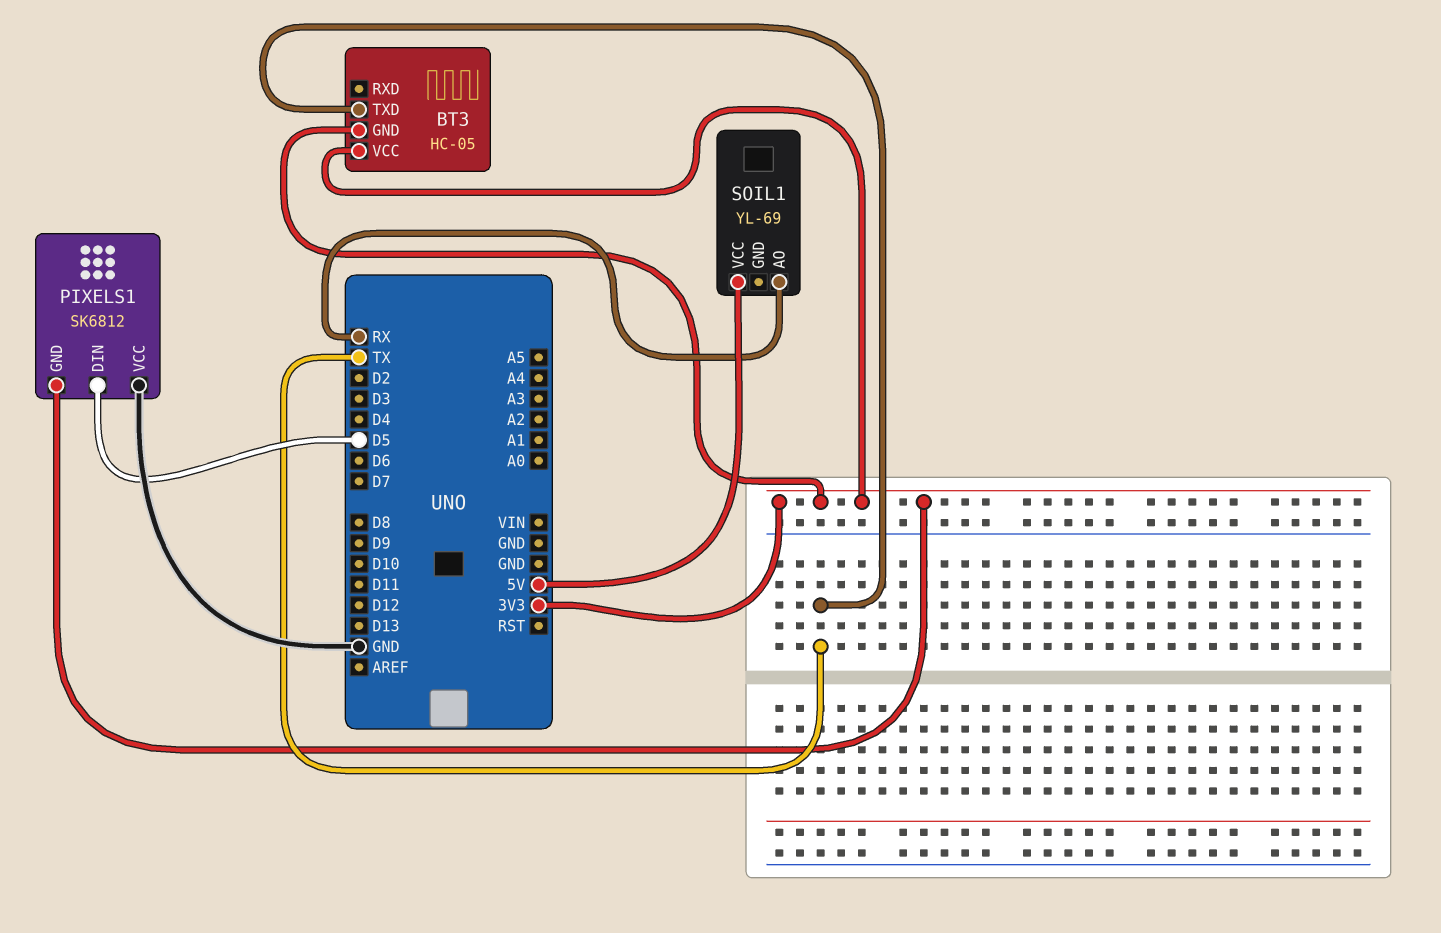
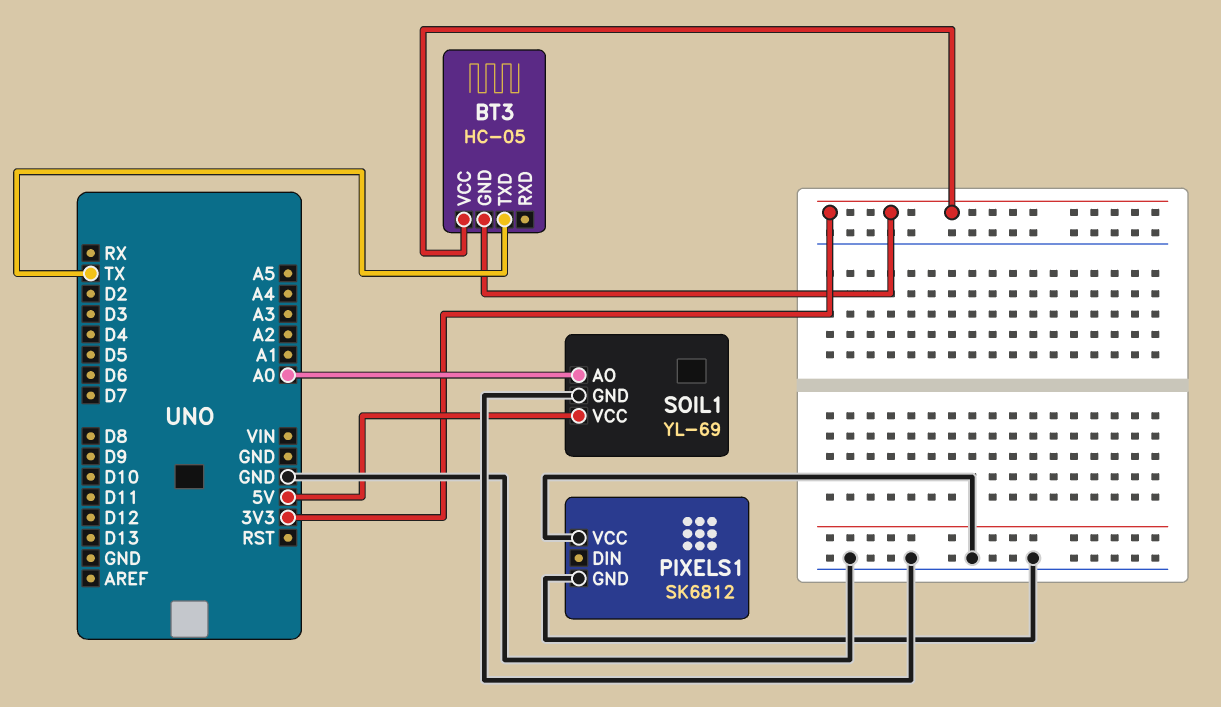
PIXELS1 pin DIN: D5 -> none
PIXELS1 pin GND: 3V3 -> GND
SOIL1 pin AO: RX -> A0
SOIL1 pin GND: none -> GND

